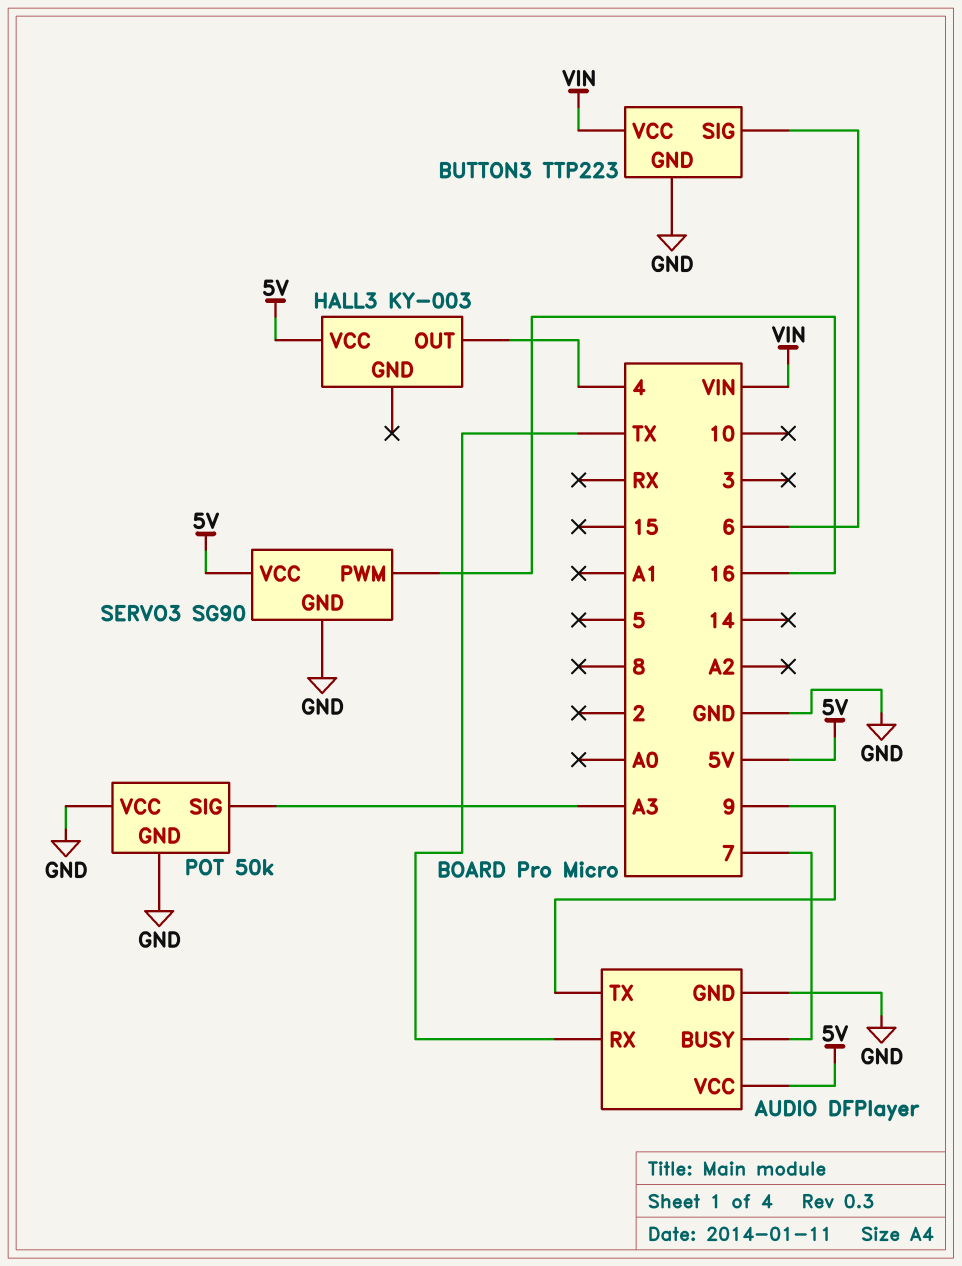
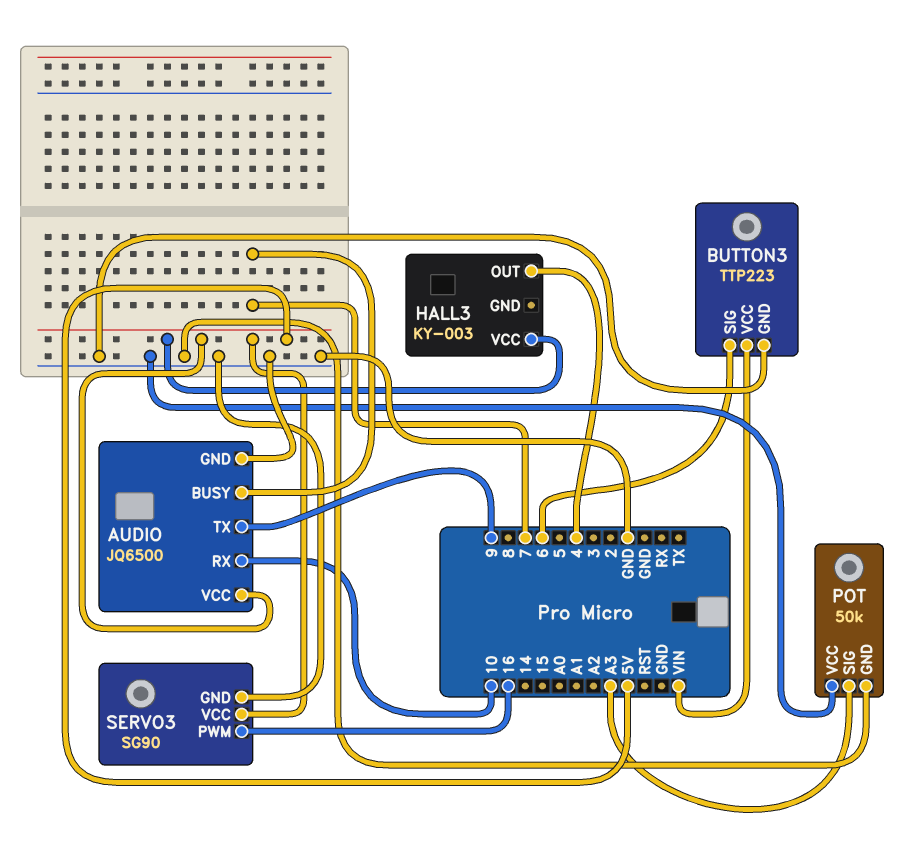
AUDIO: DFPlayer -> JQ6500
AUDIO pin RX: TX -> 10

